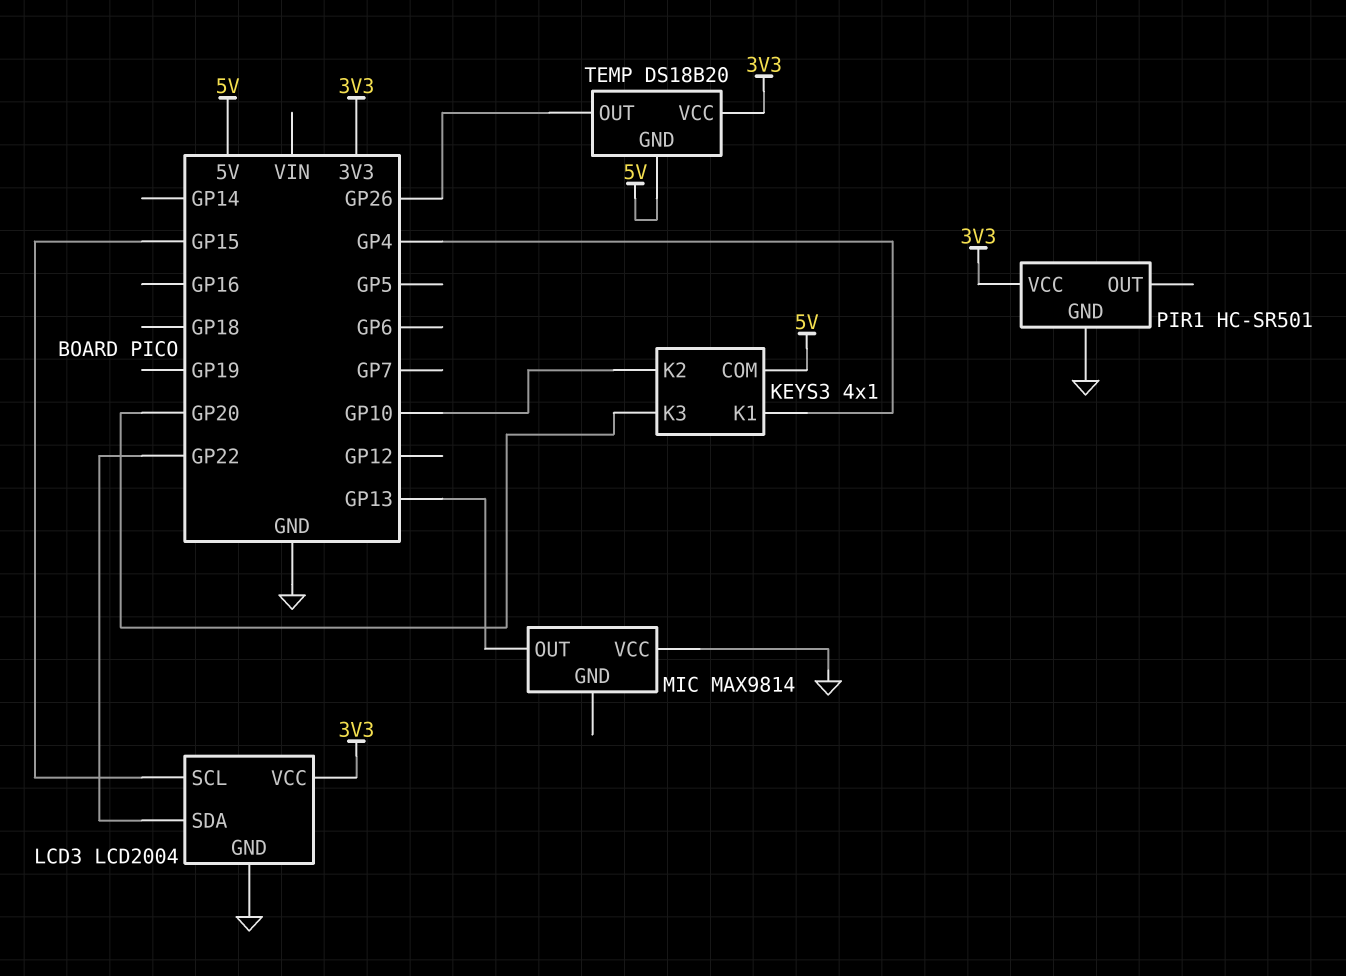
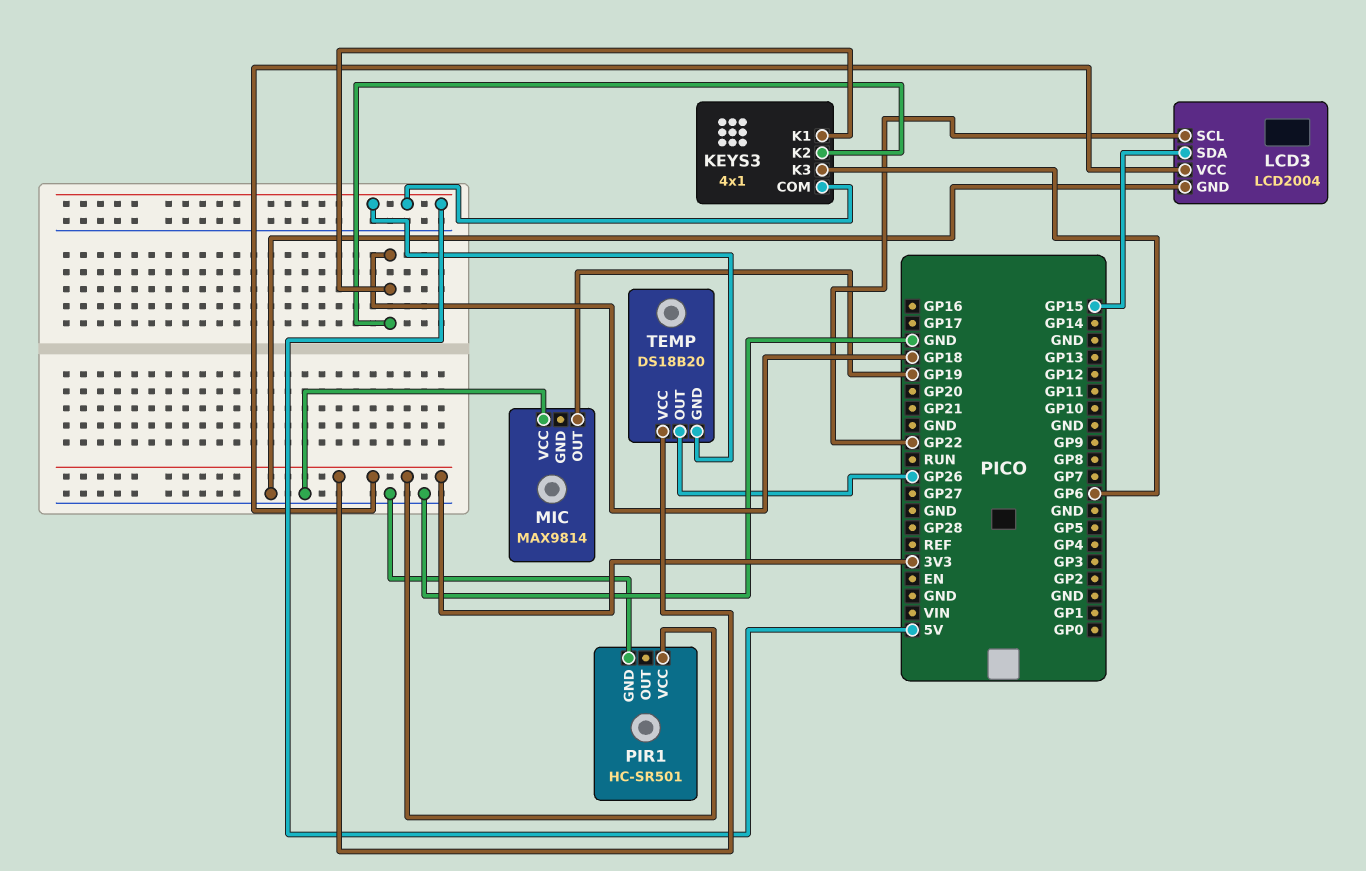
KEYS3 pin K1: GP4 -> GP18
KEYS3 pin K2: GP10 -> GP18
KEYS3 pin K3: GP20 -> GP6
LCD3 pin SCL: GP15 -> GP22
LCD3 pin SDA: GP22 -> GP15
MIC pin OUT: GP13 -> GP19

